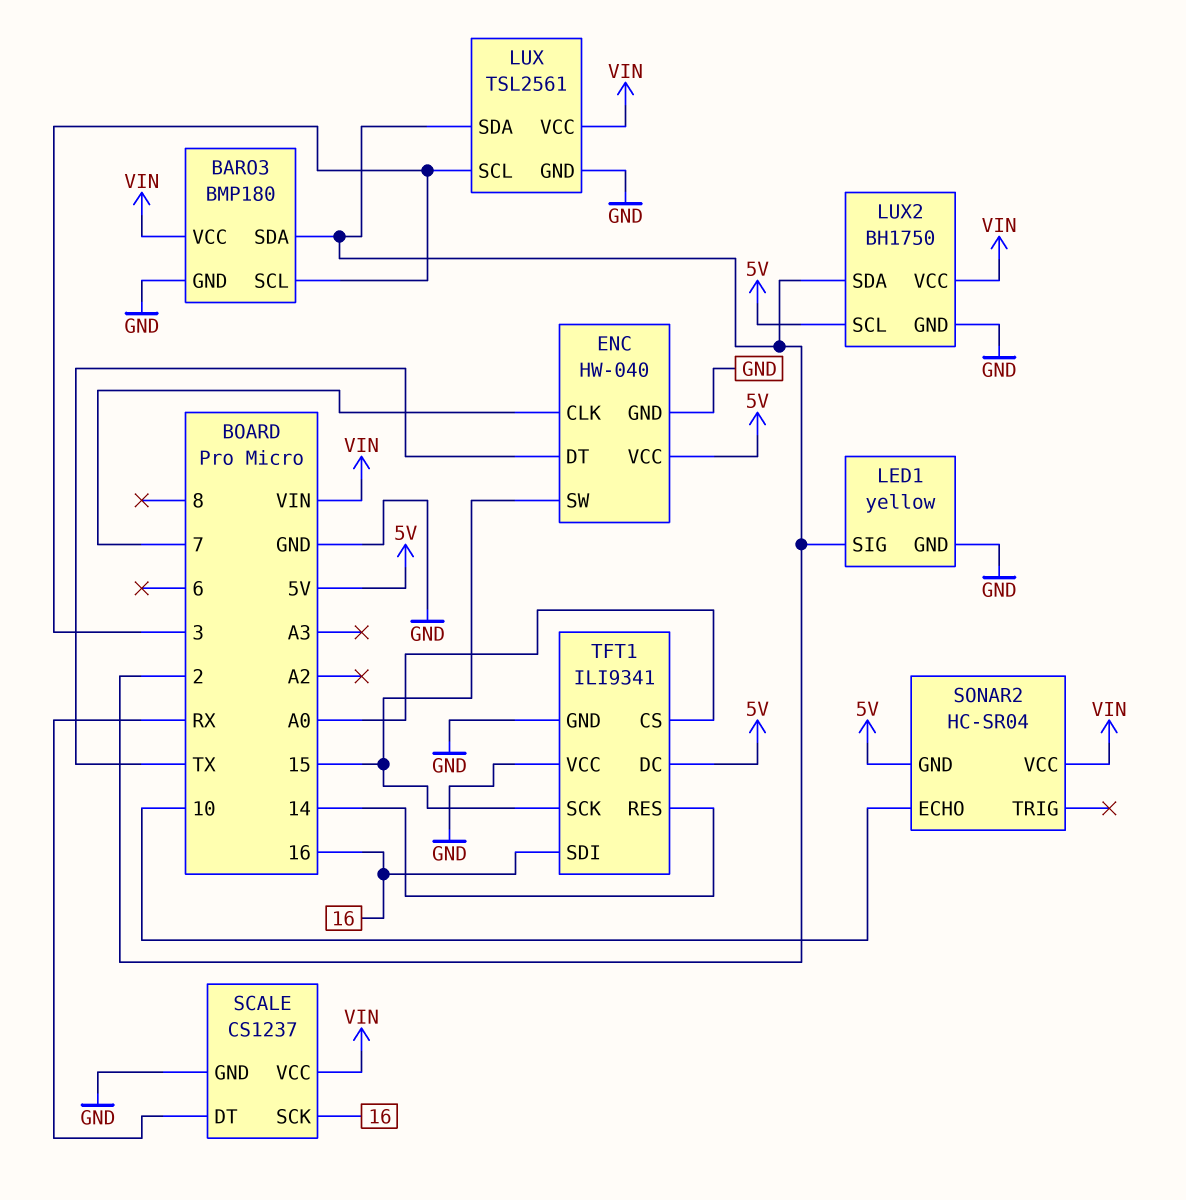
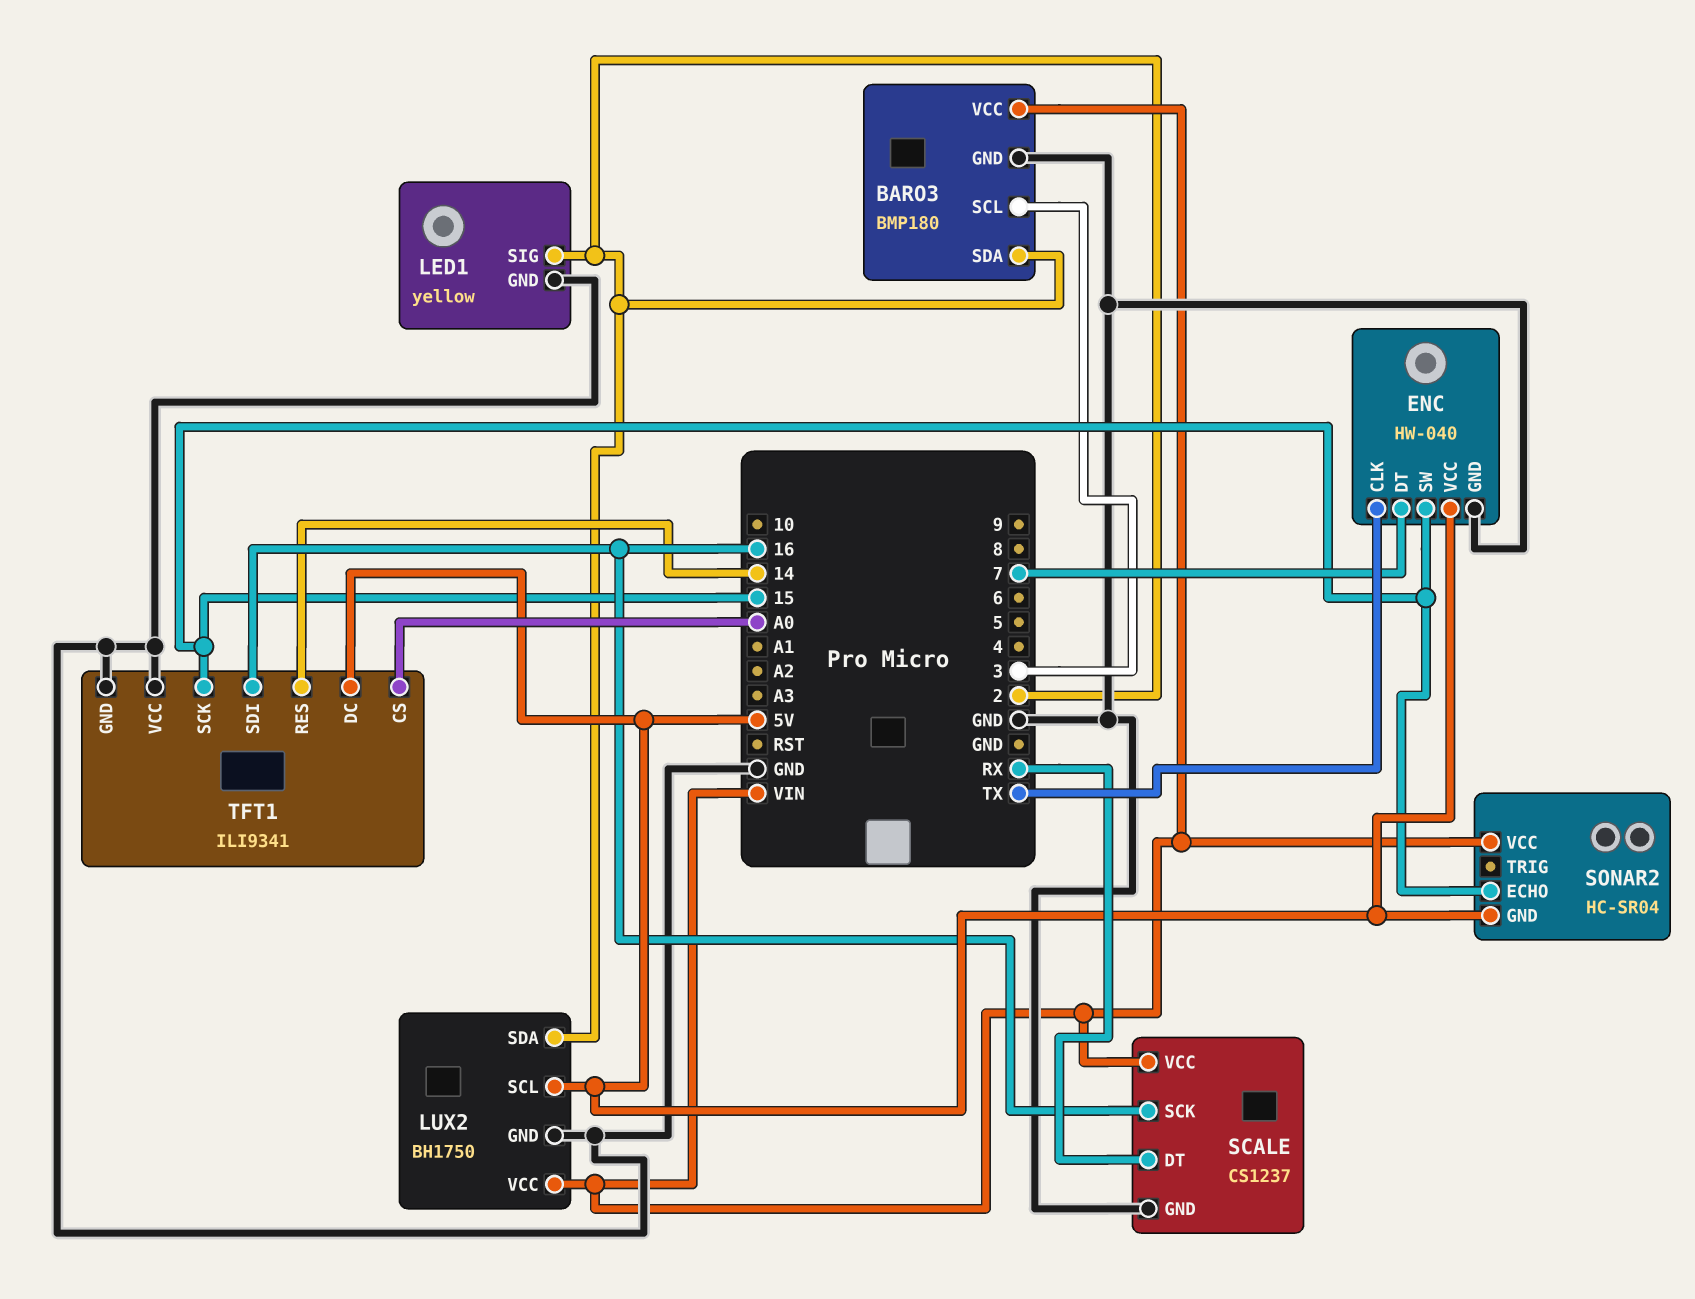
ENC pin CLK: 7 -> TX
ENC pin DT: TX -> 7
LUX: TSL2561 -> none
LUX pin GND: GND -> none
LUX pin SCL: 3 -> none
LUX pin SDA: 2 -> none
LUX pin VCC: VIN -> none
SONAR2 pin ECHO: 10 -> 15

